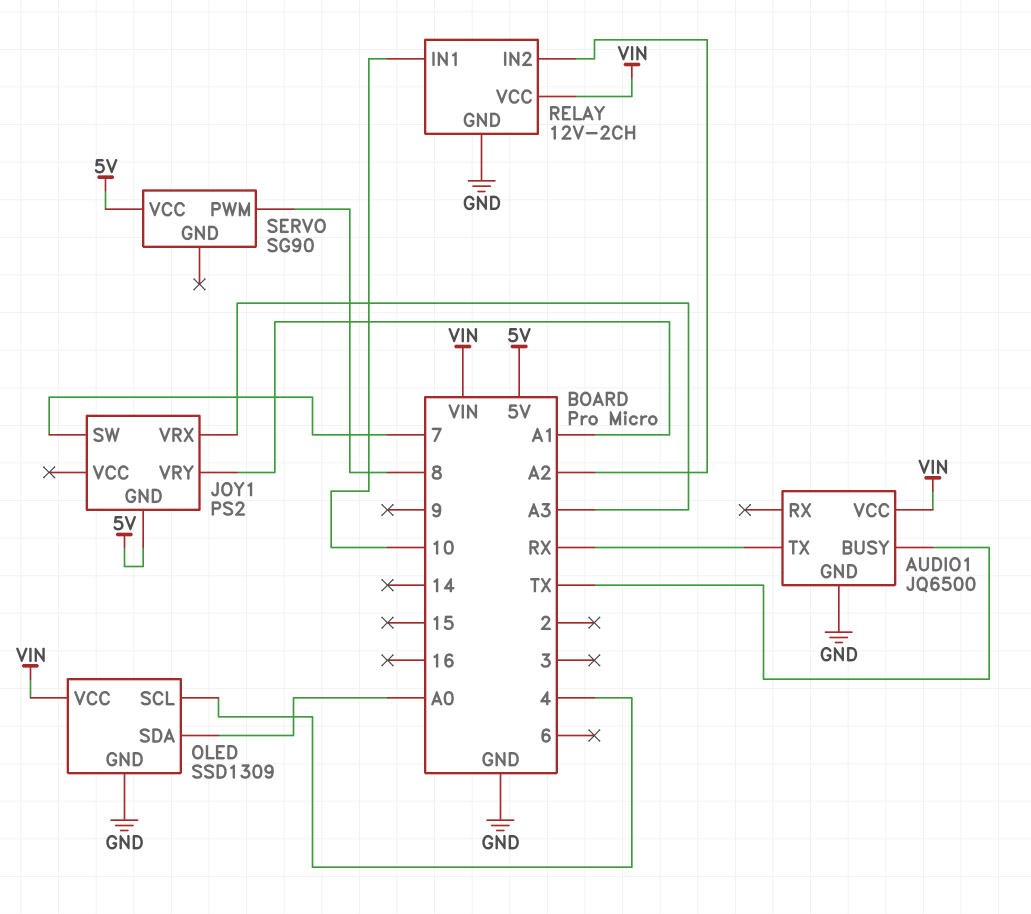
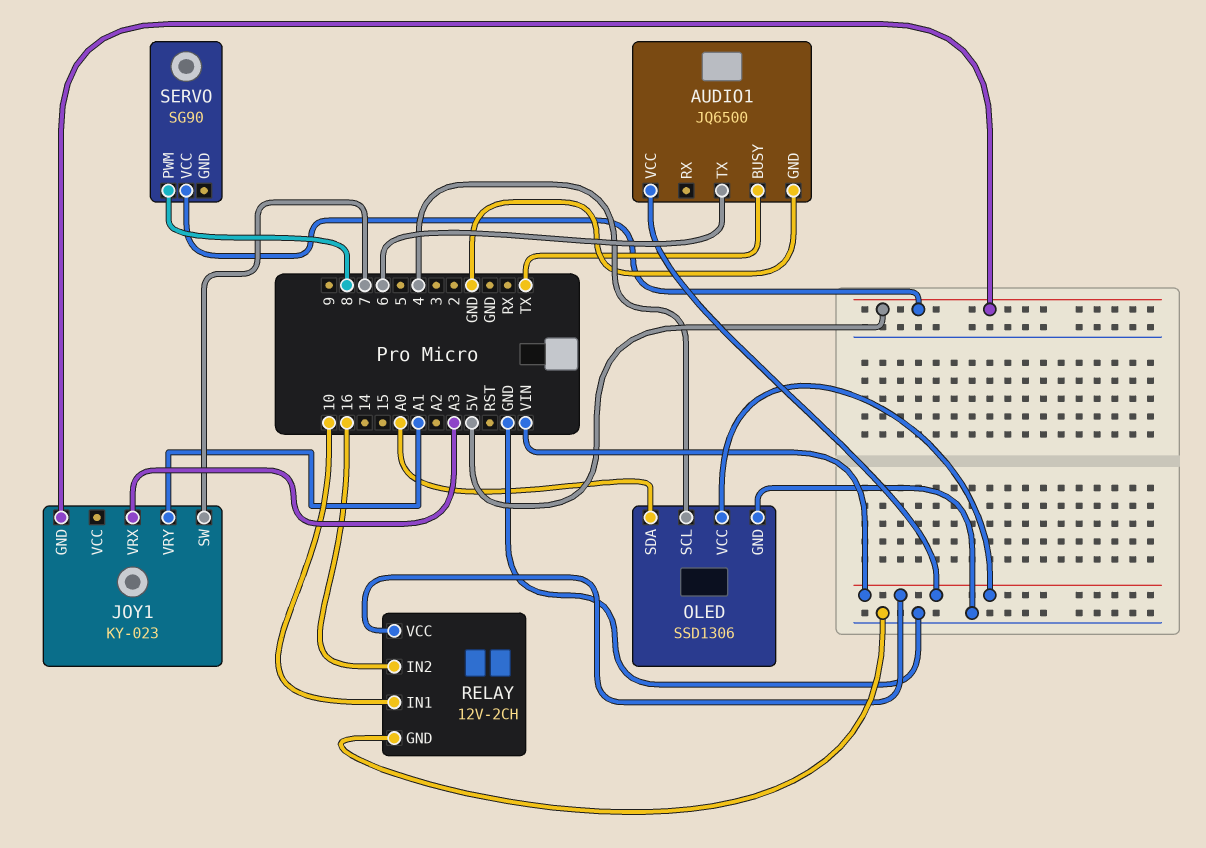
AUDIO1 pin TX: RX -> 6
JOY1: PS2 -> KY-023
OLED: SSD1309 -> SSD1306
RELAY pin IN2: A2 -> 16

